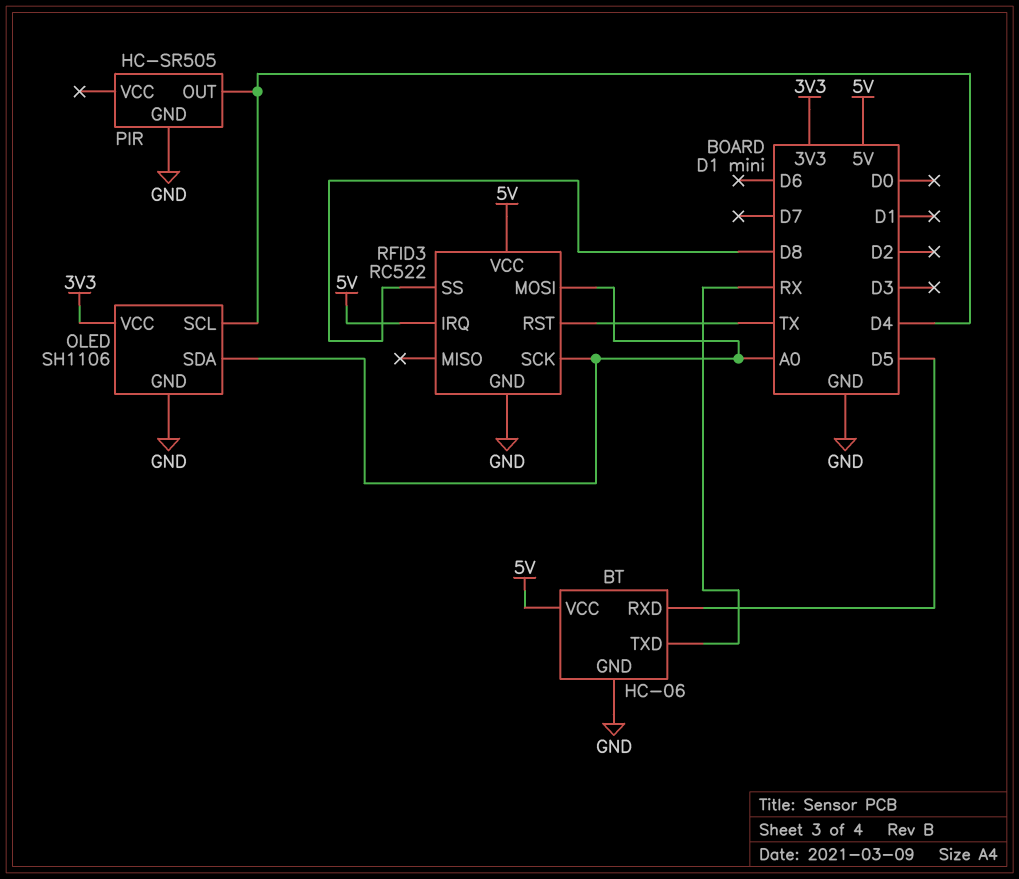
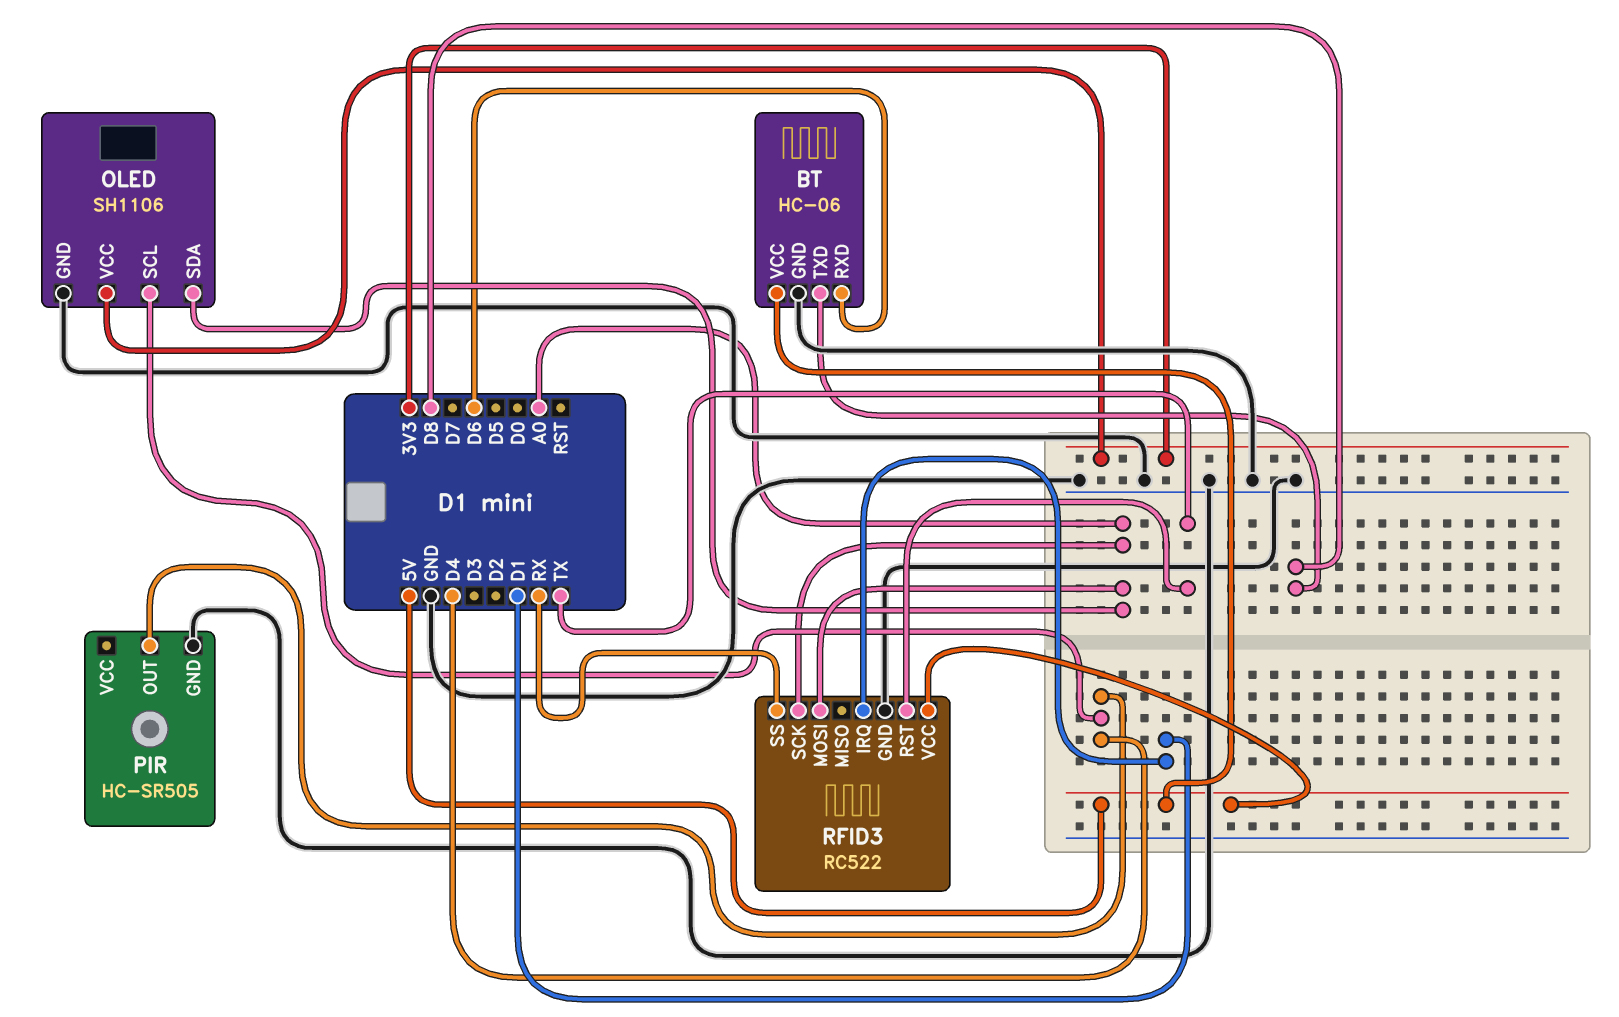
BT pin RXD: D5 -> D6
BT pin TXD: RX -> D8
RFID3 pin IRQ: 5V -> D1
RFID3 pin SS: D8 -> RX

